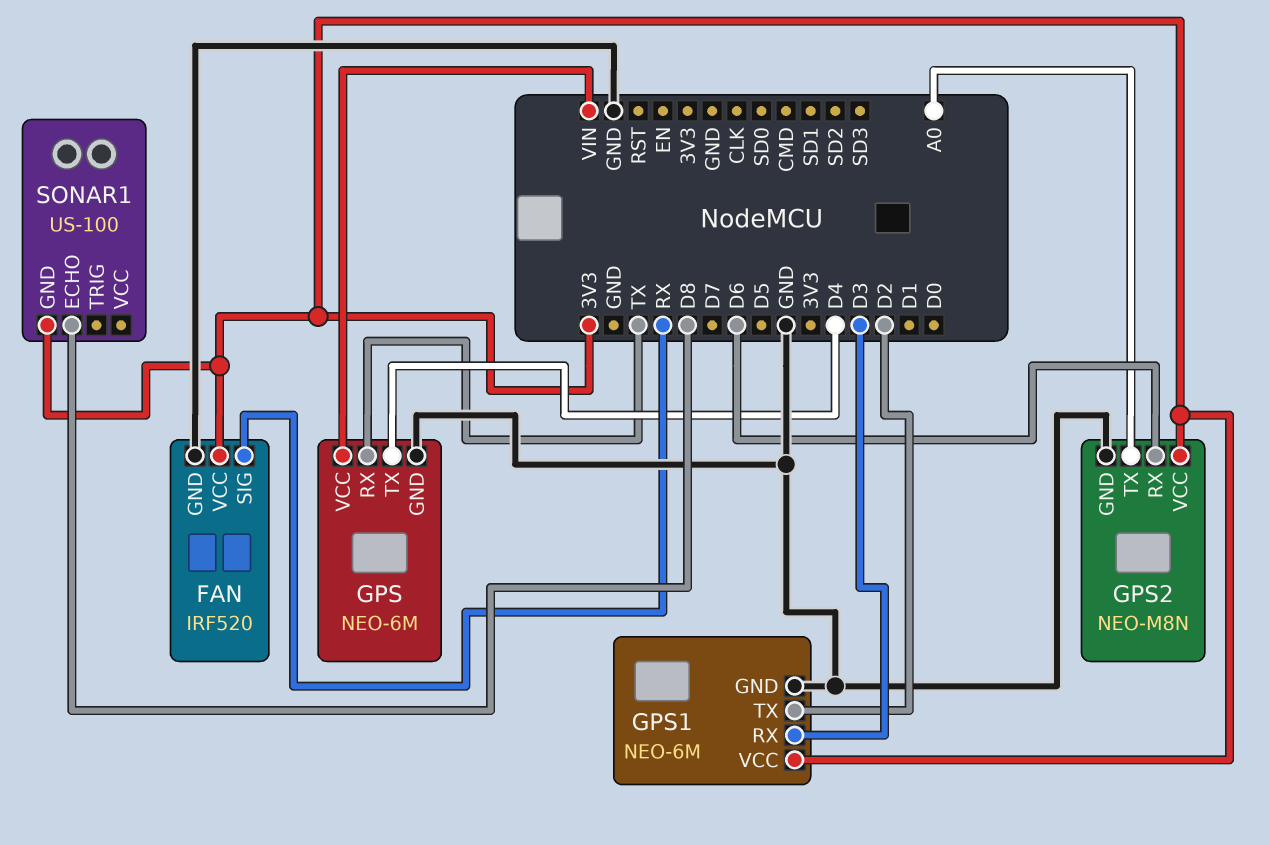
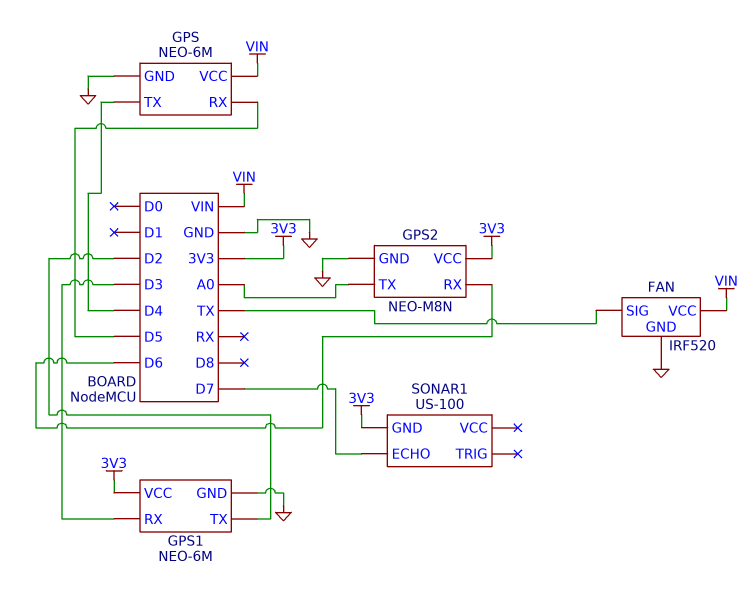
FAN pin SIG: RX -> TX
FAN pin VCC: 3V3 -> VIN
GPS pin RX: TX -> D5
SONAR1 pin ECHO: D8 -> D7

